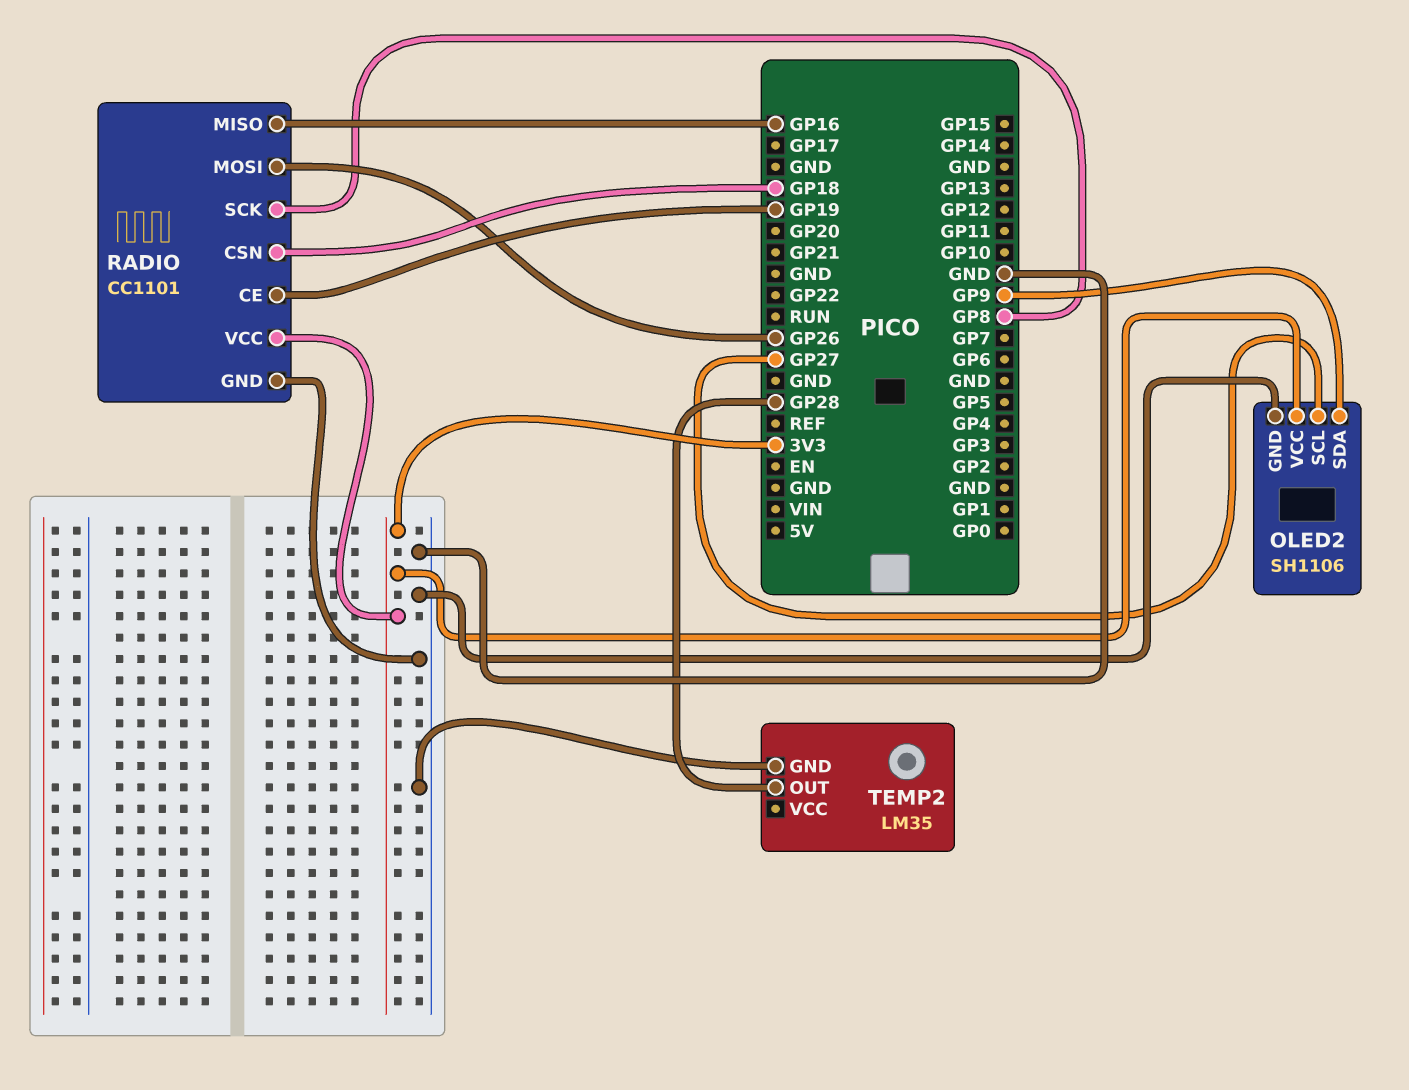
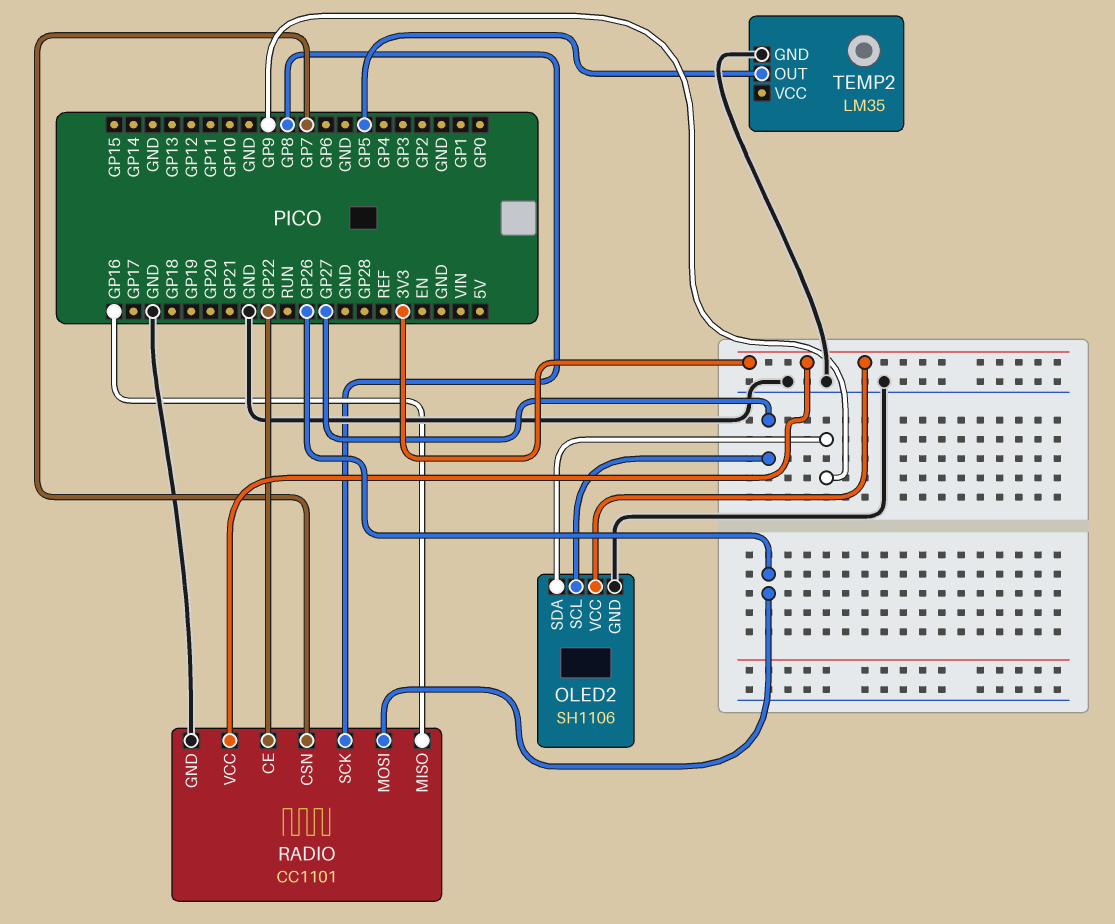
RADIO pin CE: GP19 -> GP22
RADIO pin CSN: GP18 -> GP7
TEMP2 pin OUT: GP28 -> GP5

